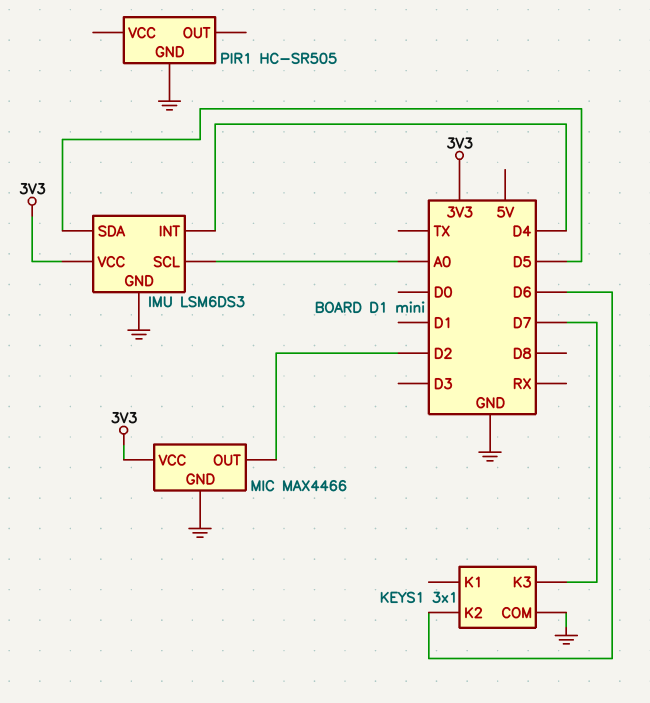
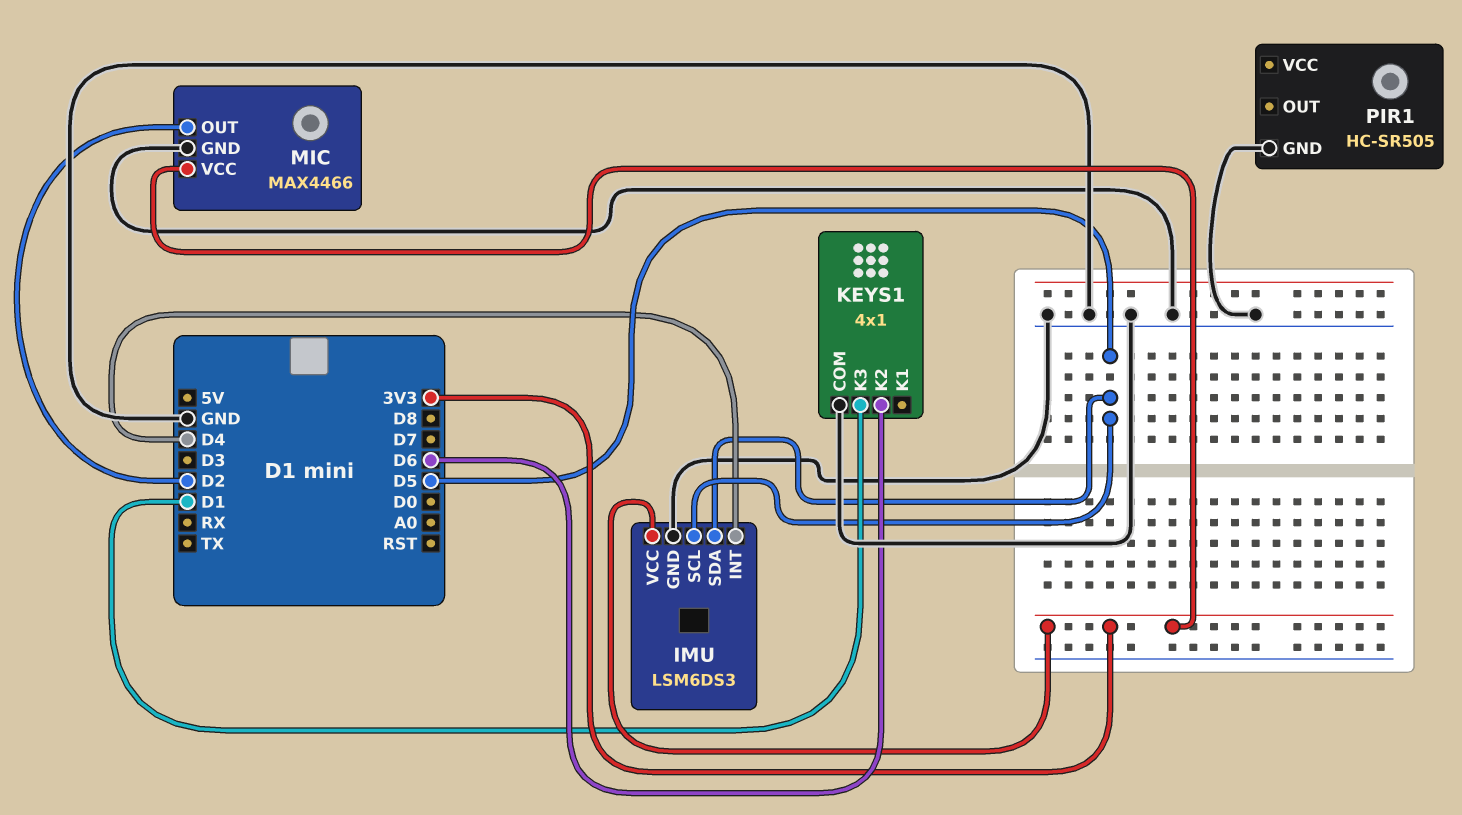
IMU pin SCL: A0 -> D5
KEYS1: 3x1 -> 4x1
KEYS1 pin K3: D7 -> D1

